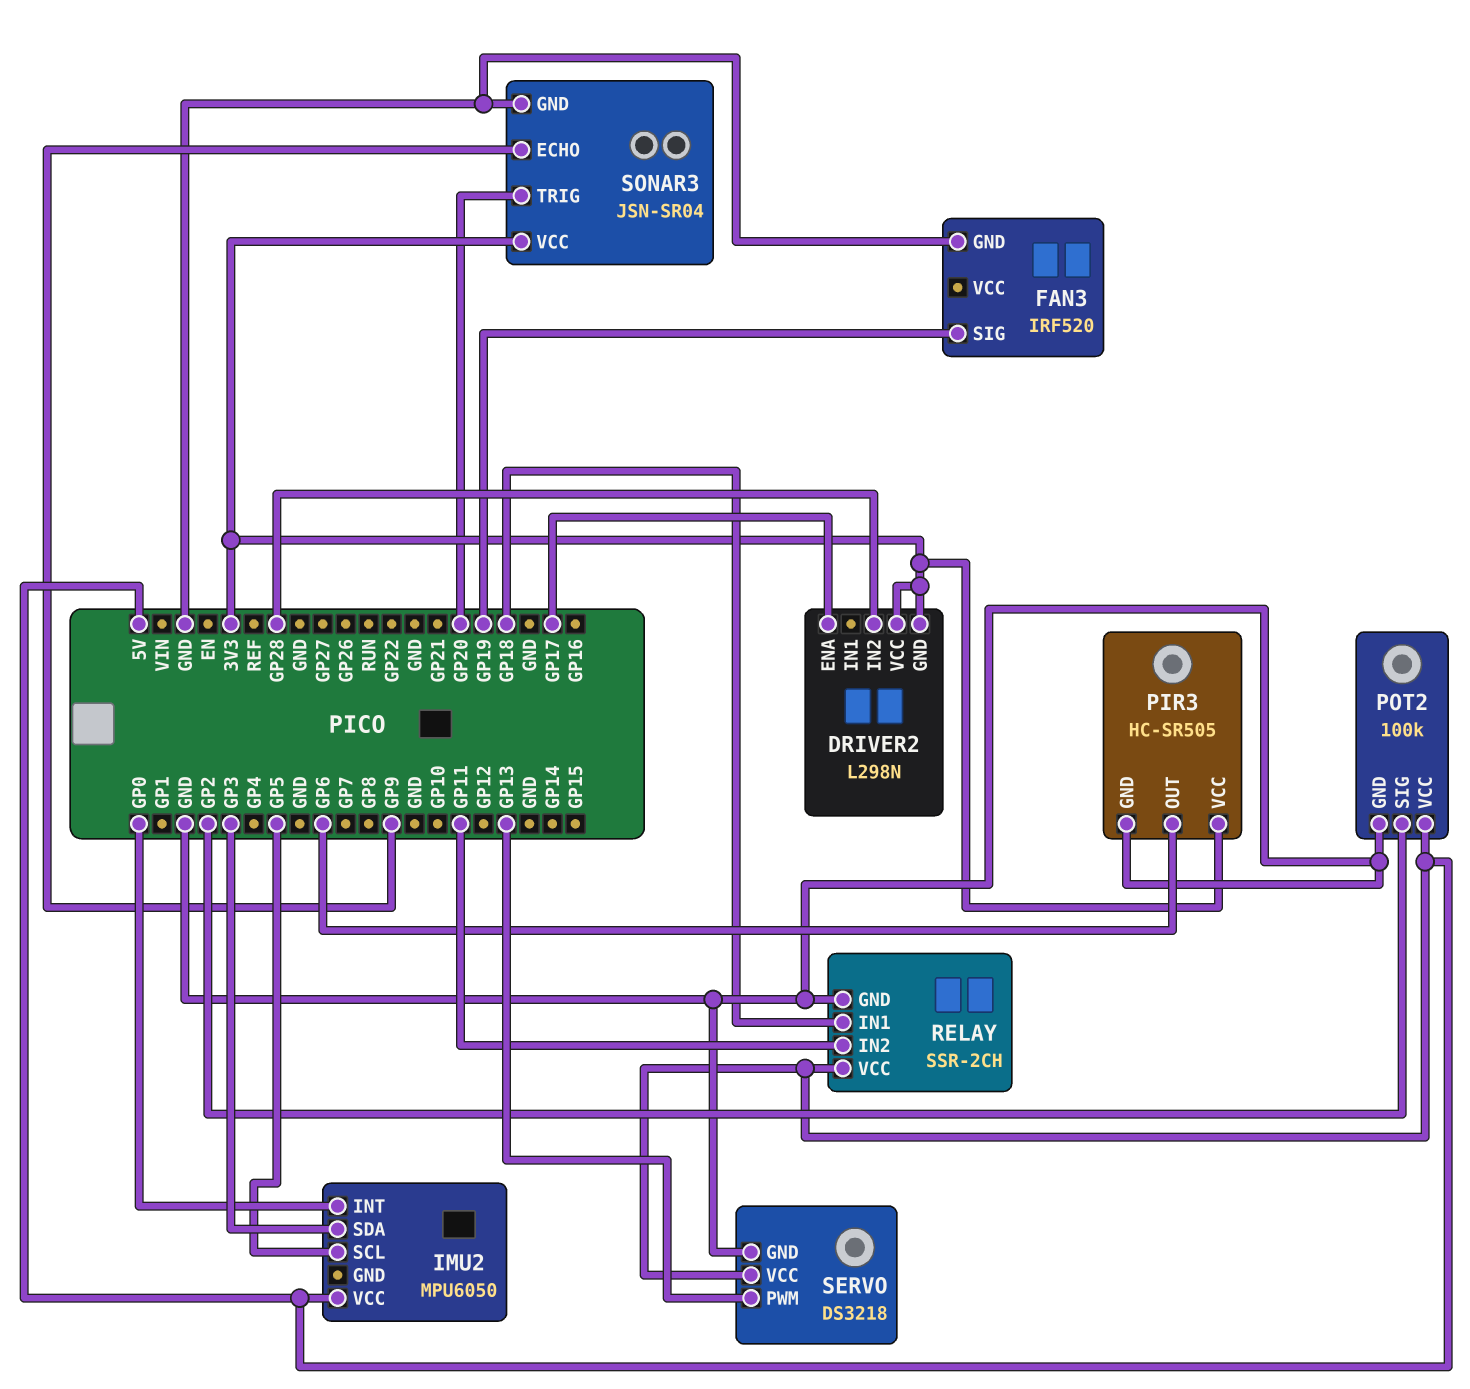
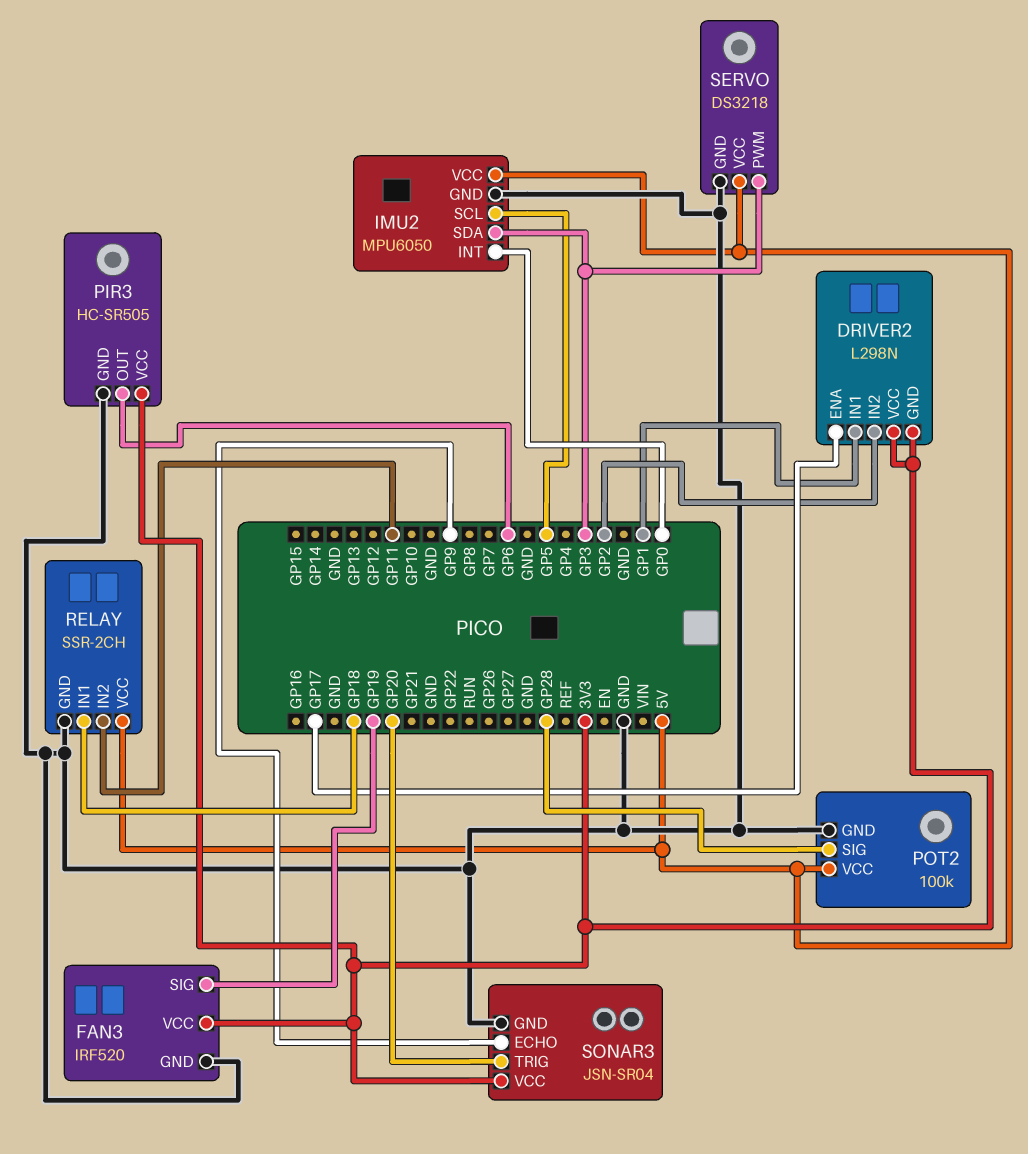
DRIVER2 pin IN1: none -> GP1
DRIVER2 pin IN2: GP28 -> GP2
FAN3 pin VCC: none -> 3V3
IMU2 pin GND: none -> GND
POT2 pin SIG: GP2 -> GP28
SERVO pin PWM: GP13 -> GP3

